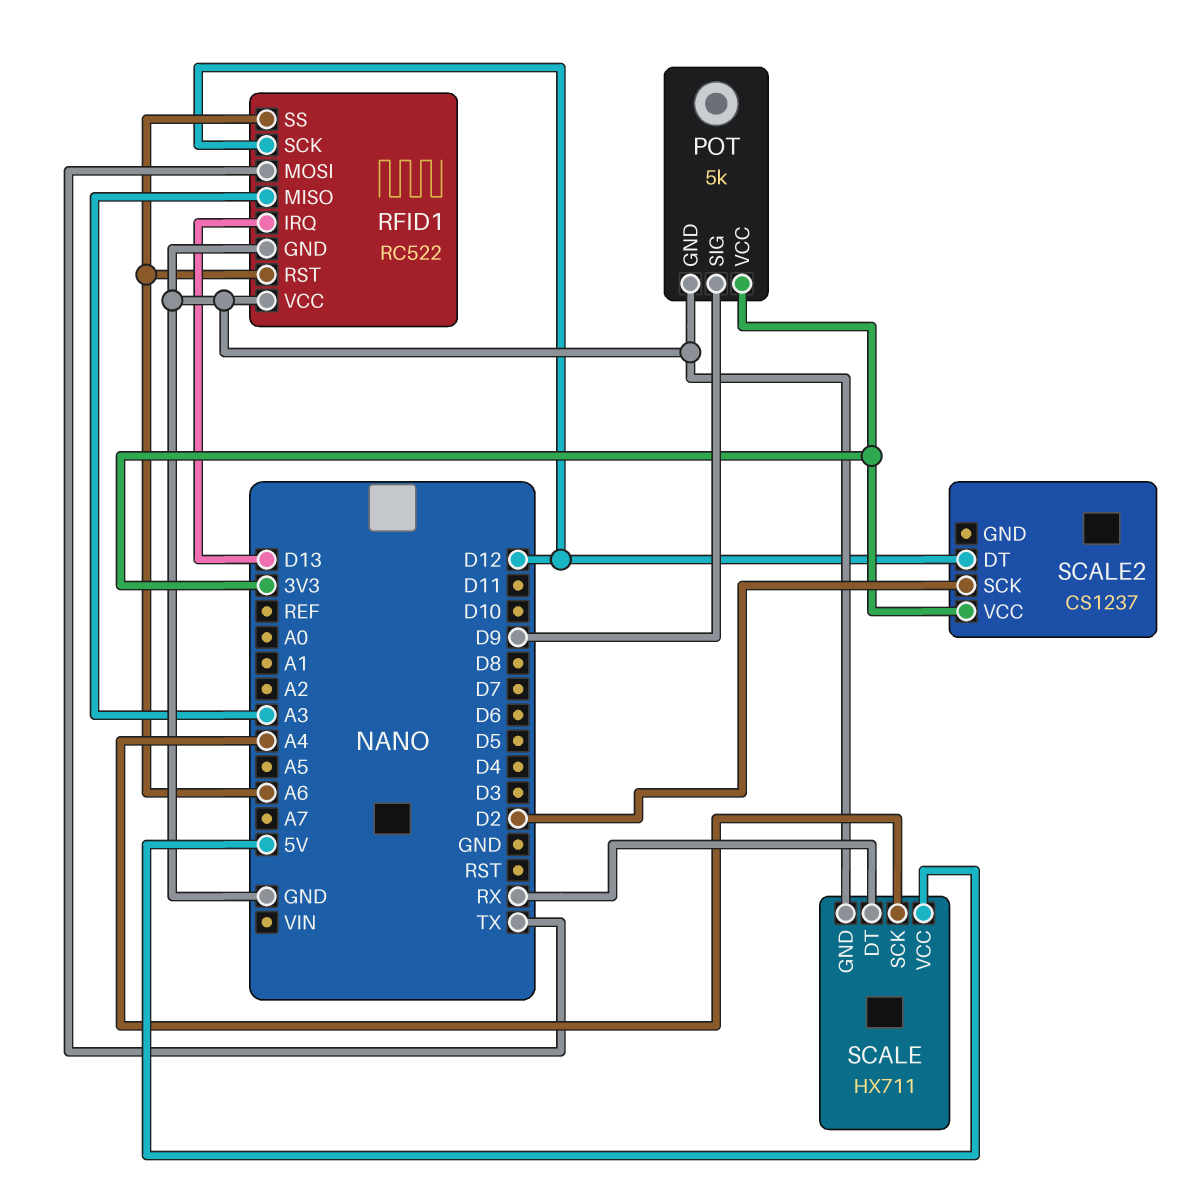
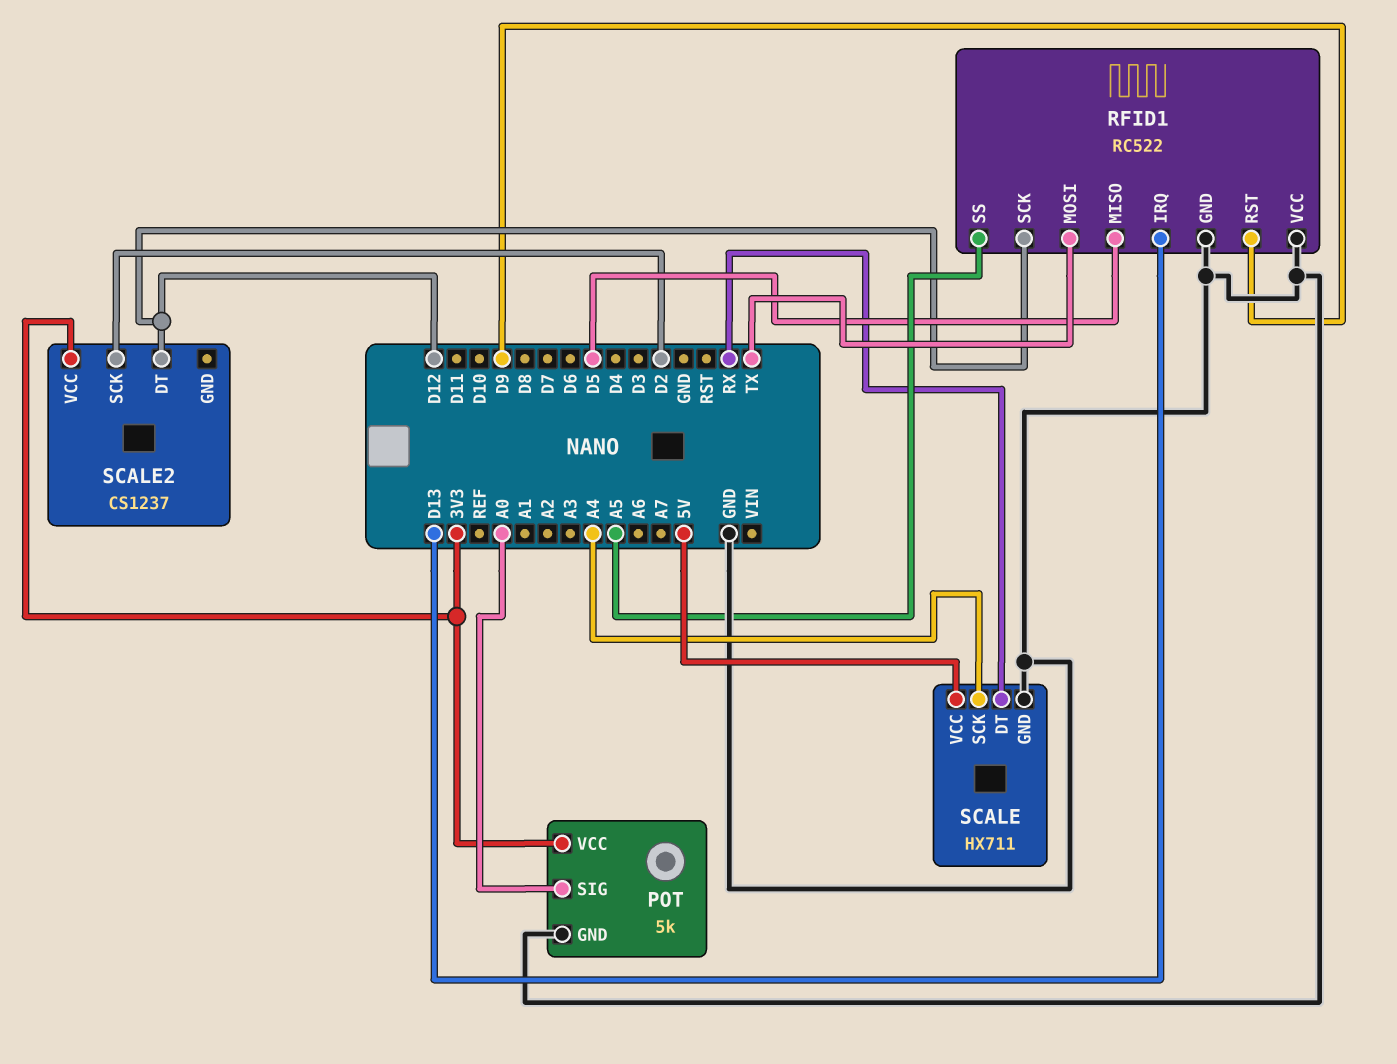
POT pin SIG: D9 -> A0
RFID1 pin MISO: A3 -> D5
RFID1 pin RST: A6 -> D9
RFID1 pin SS: A6 -> A5

